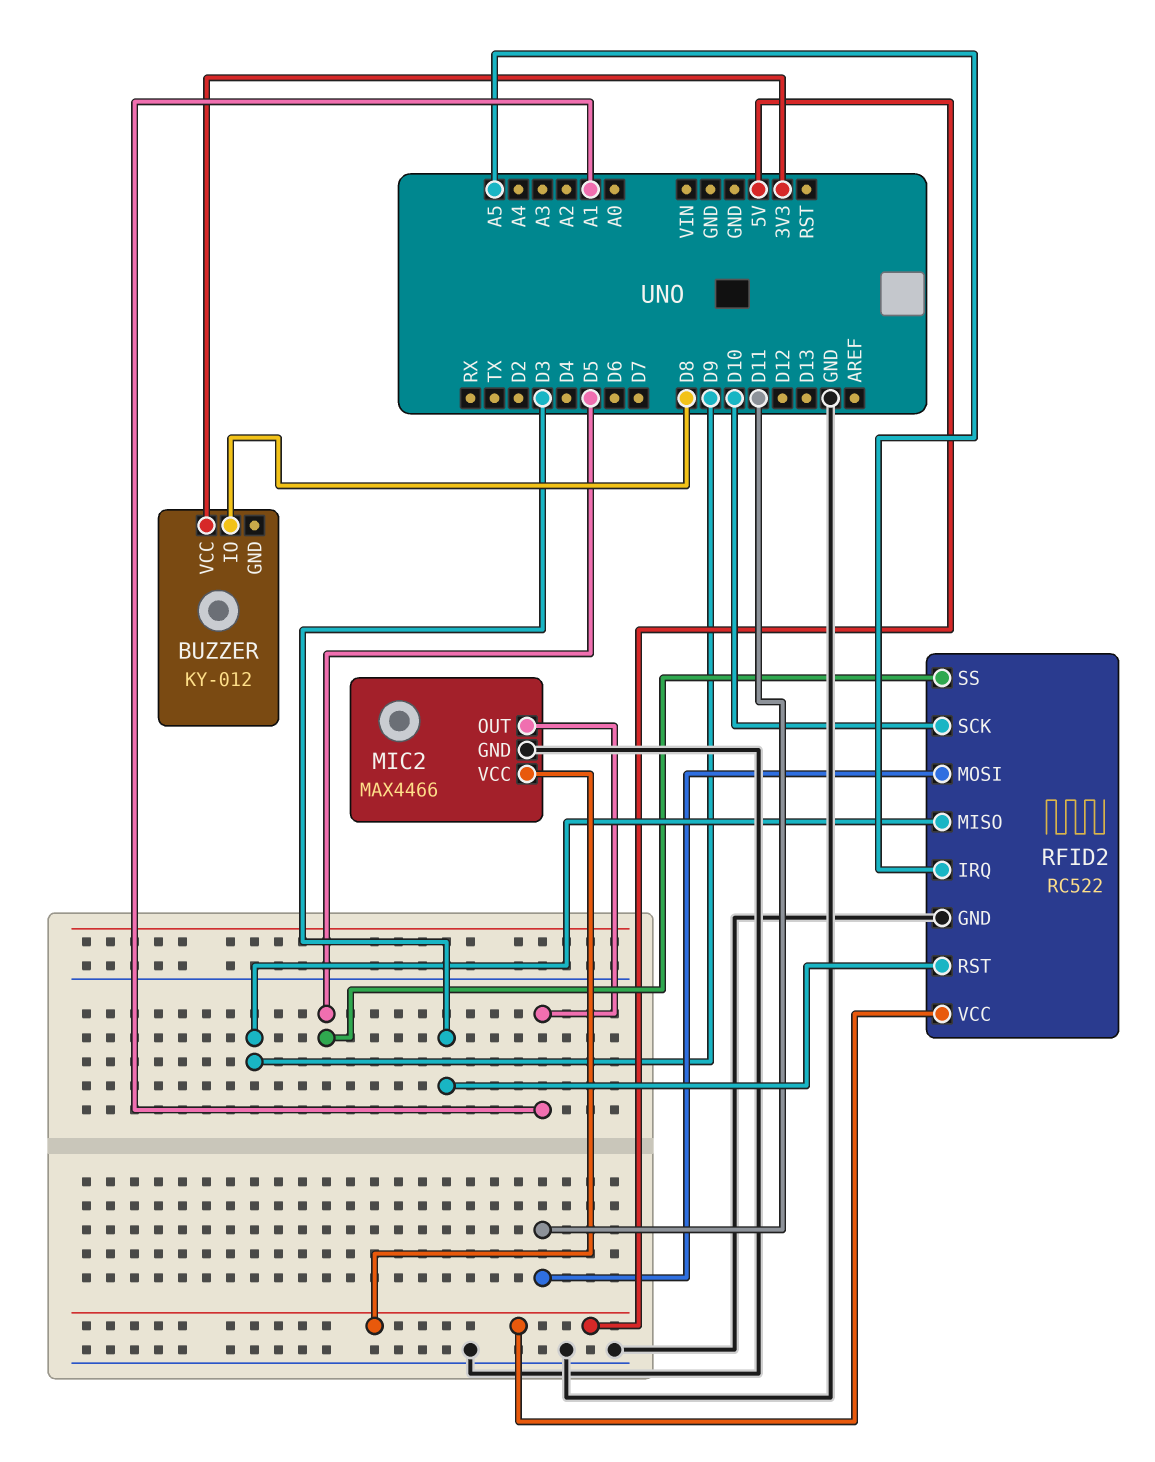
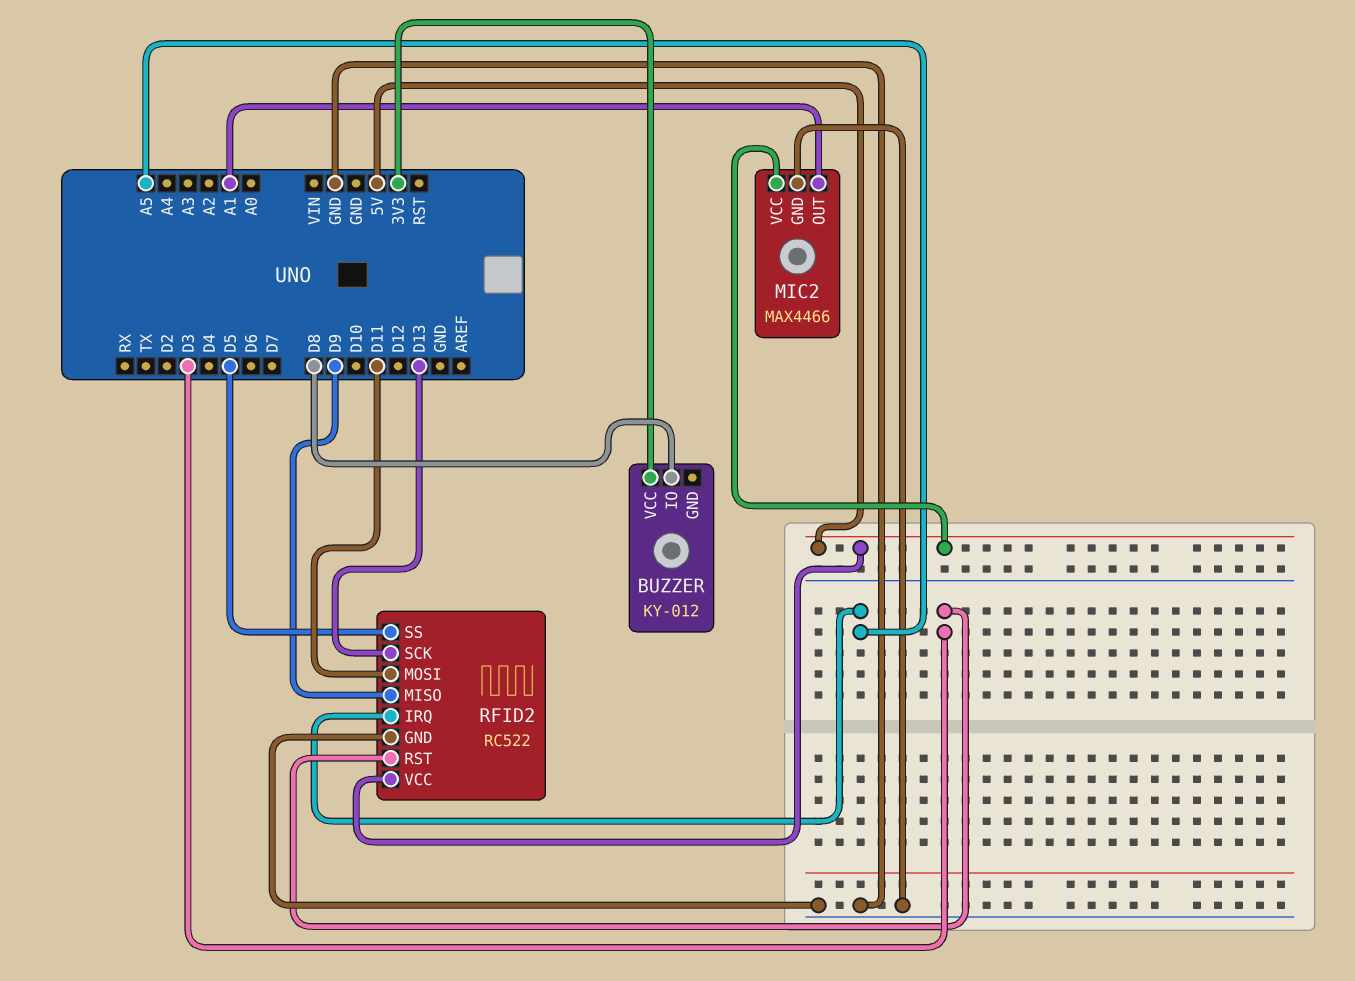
RFID2 pin SCK: D10 -> D13

